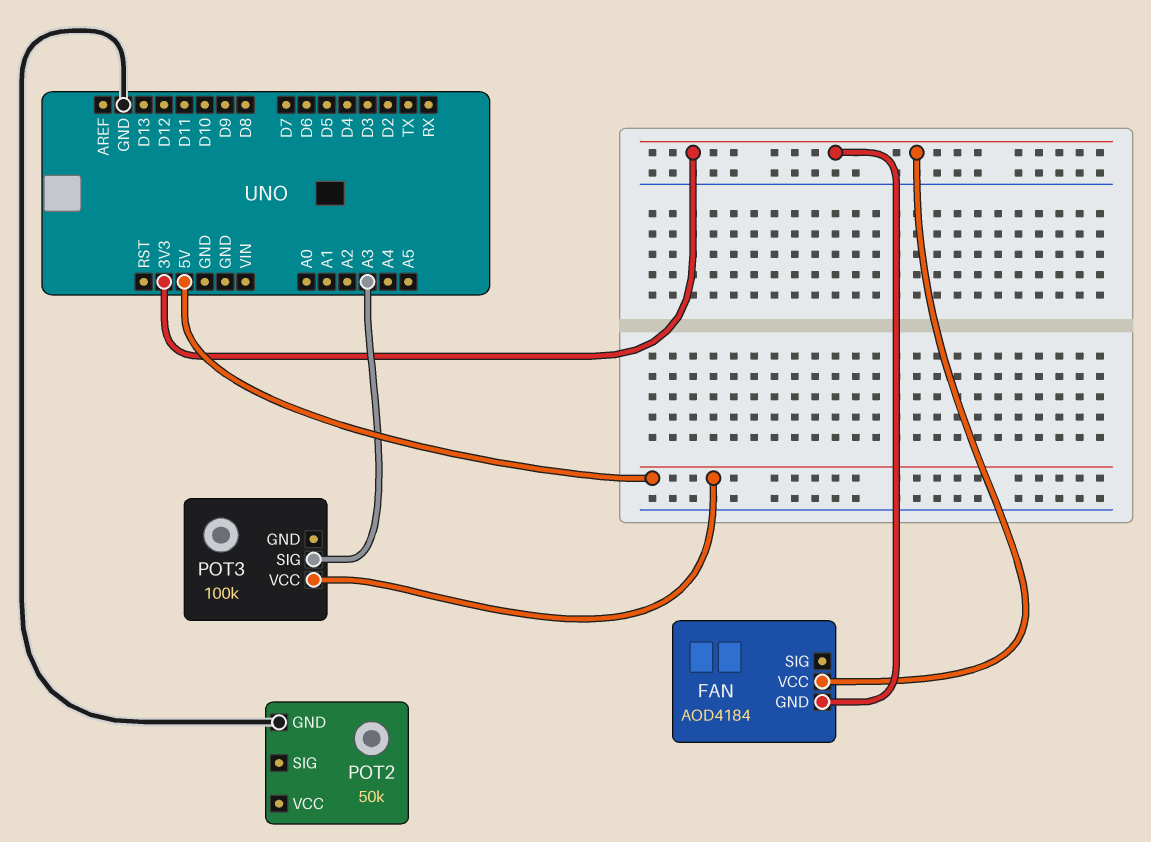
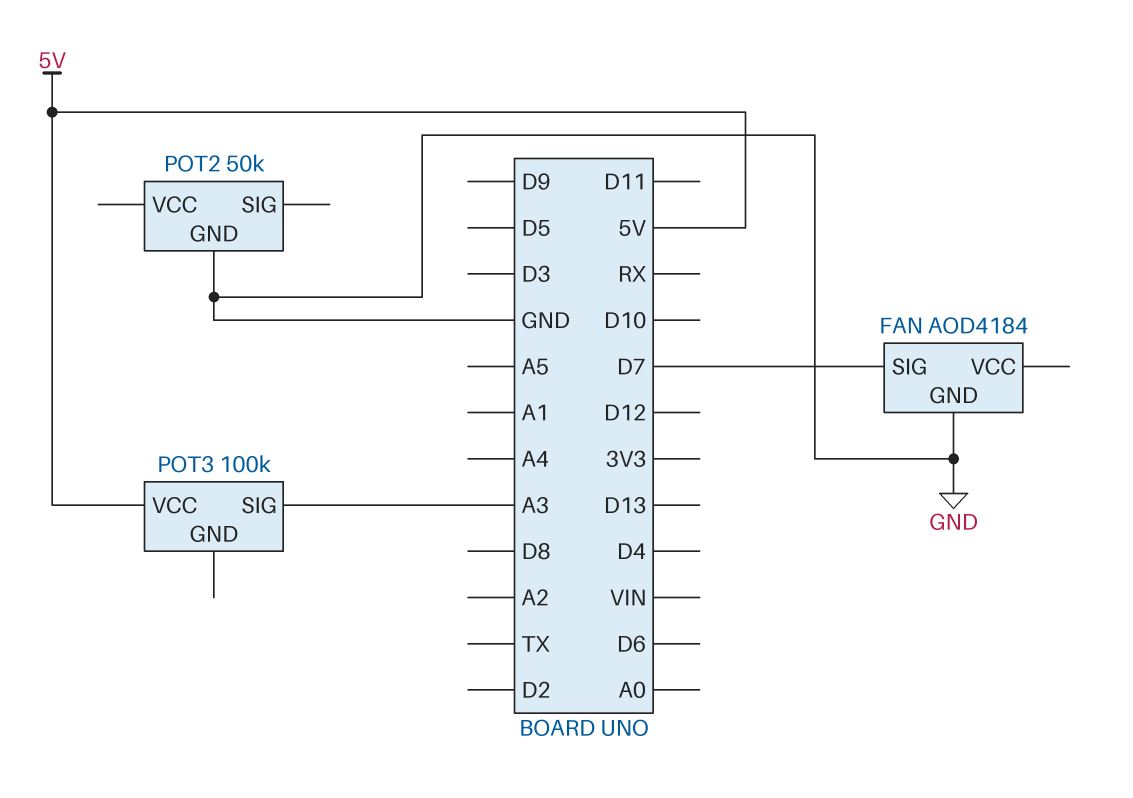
FAN pin GND: 3V3 -> GND
FAN pin SIG: none -> D7
FAN pin VCC: 3V3 -> none

